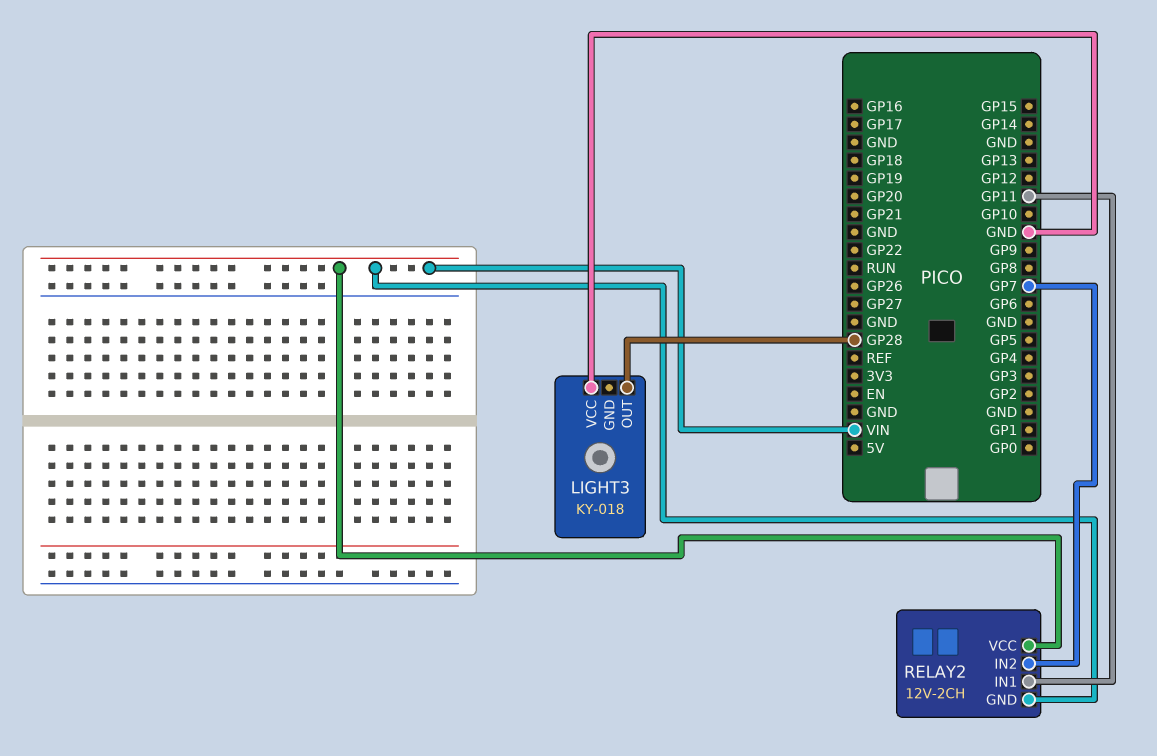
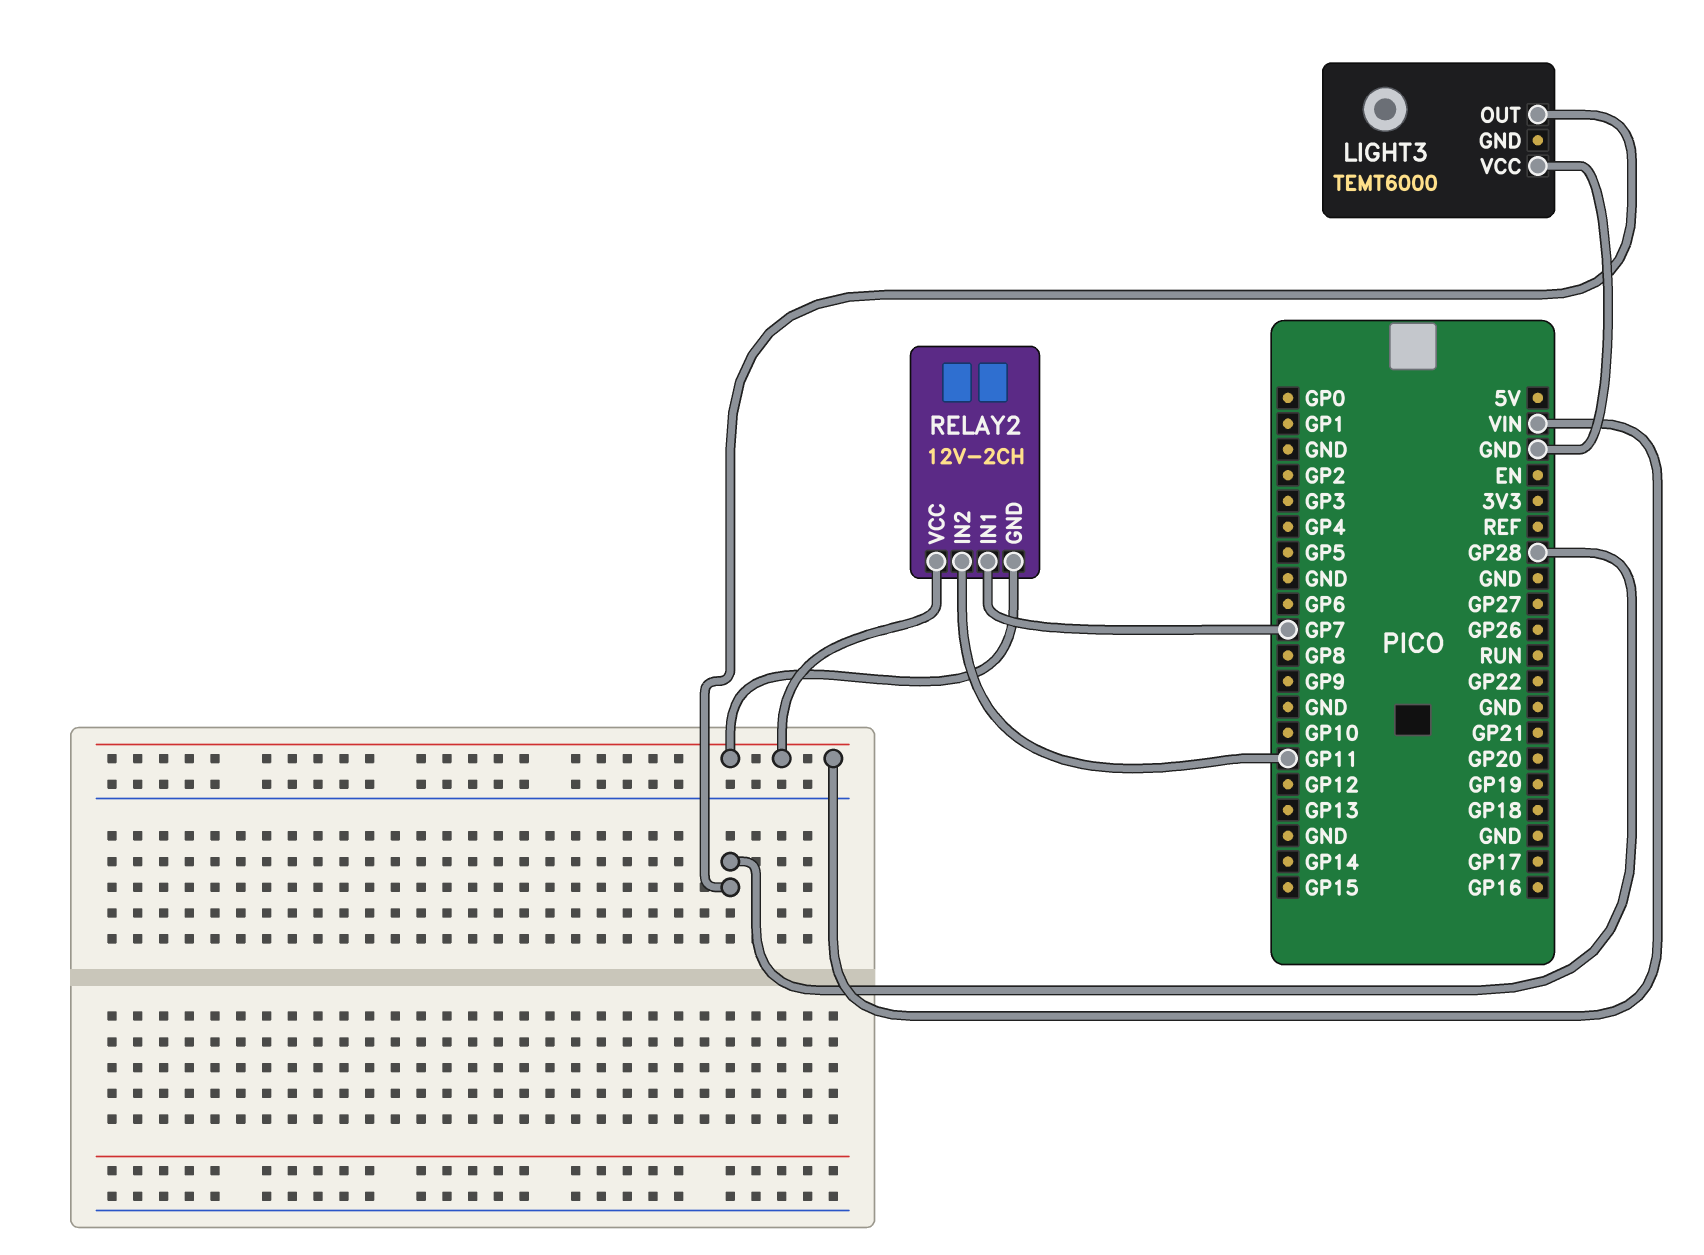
LIGHT3: KY-018 -> TEMT6000
RELAY2 pin IN1: GP11 -> GP7
RELAY2 pin IN2: GP7 -> GP11

